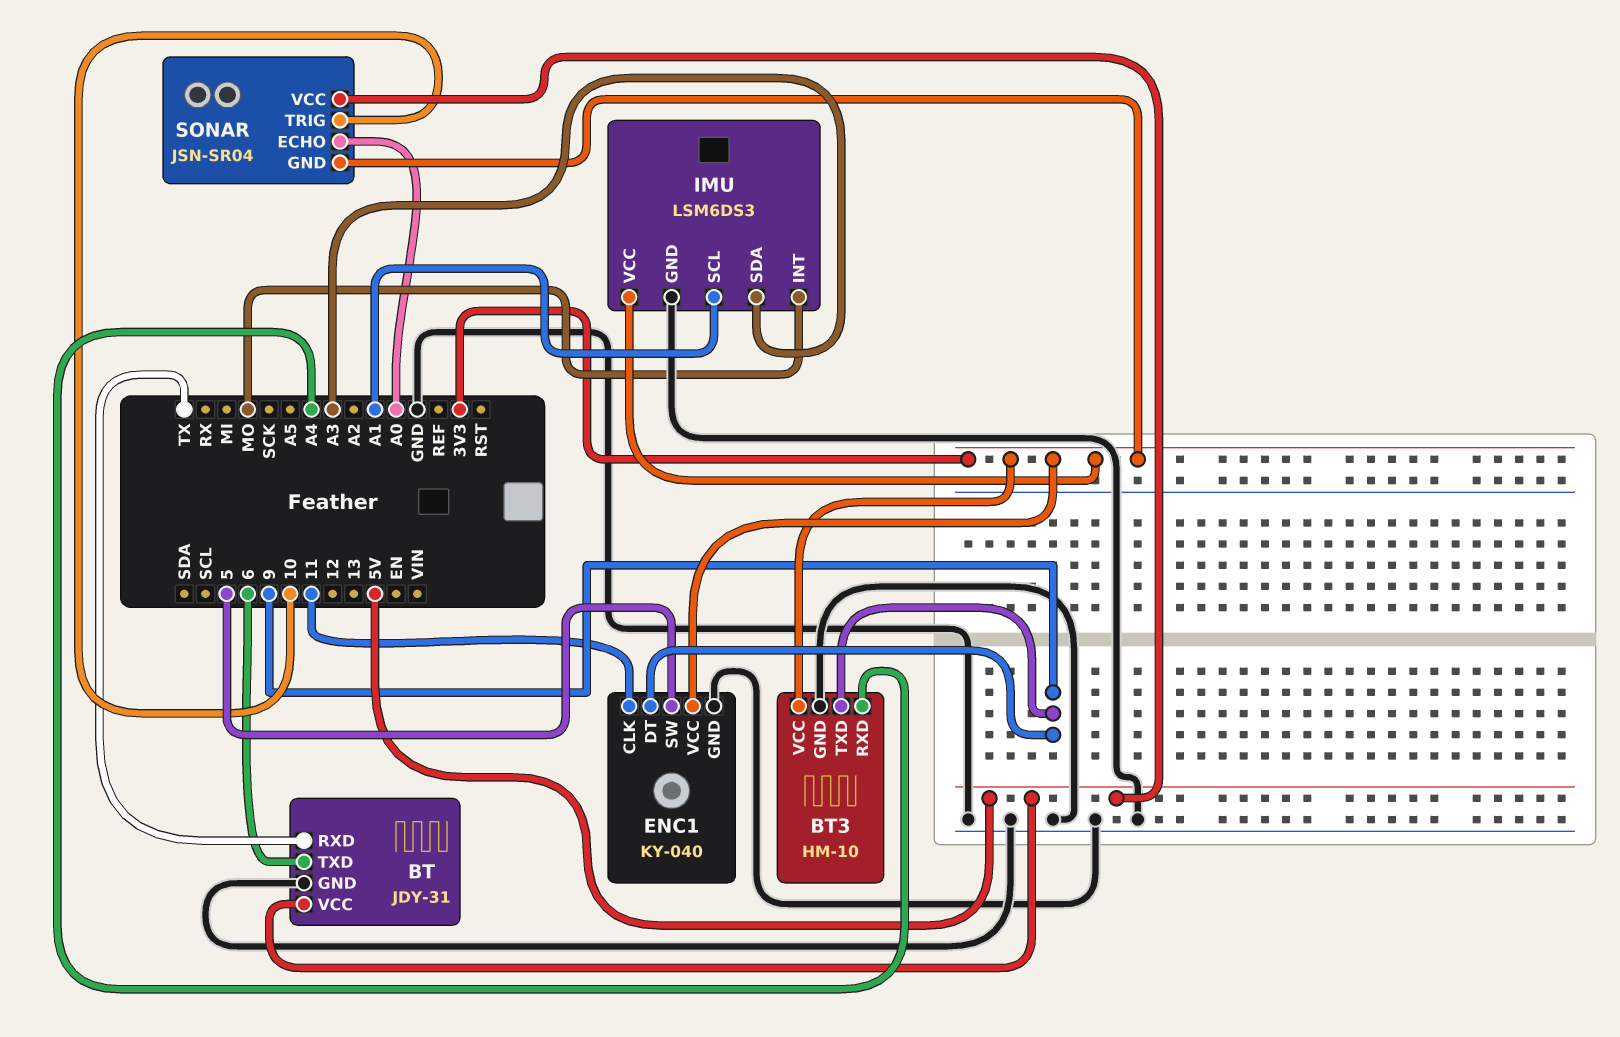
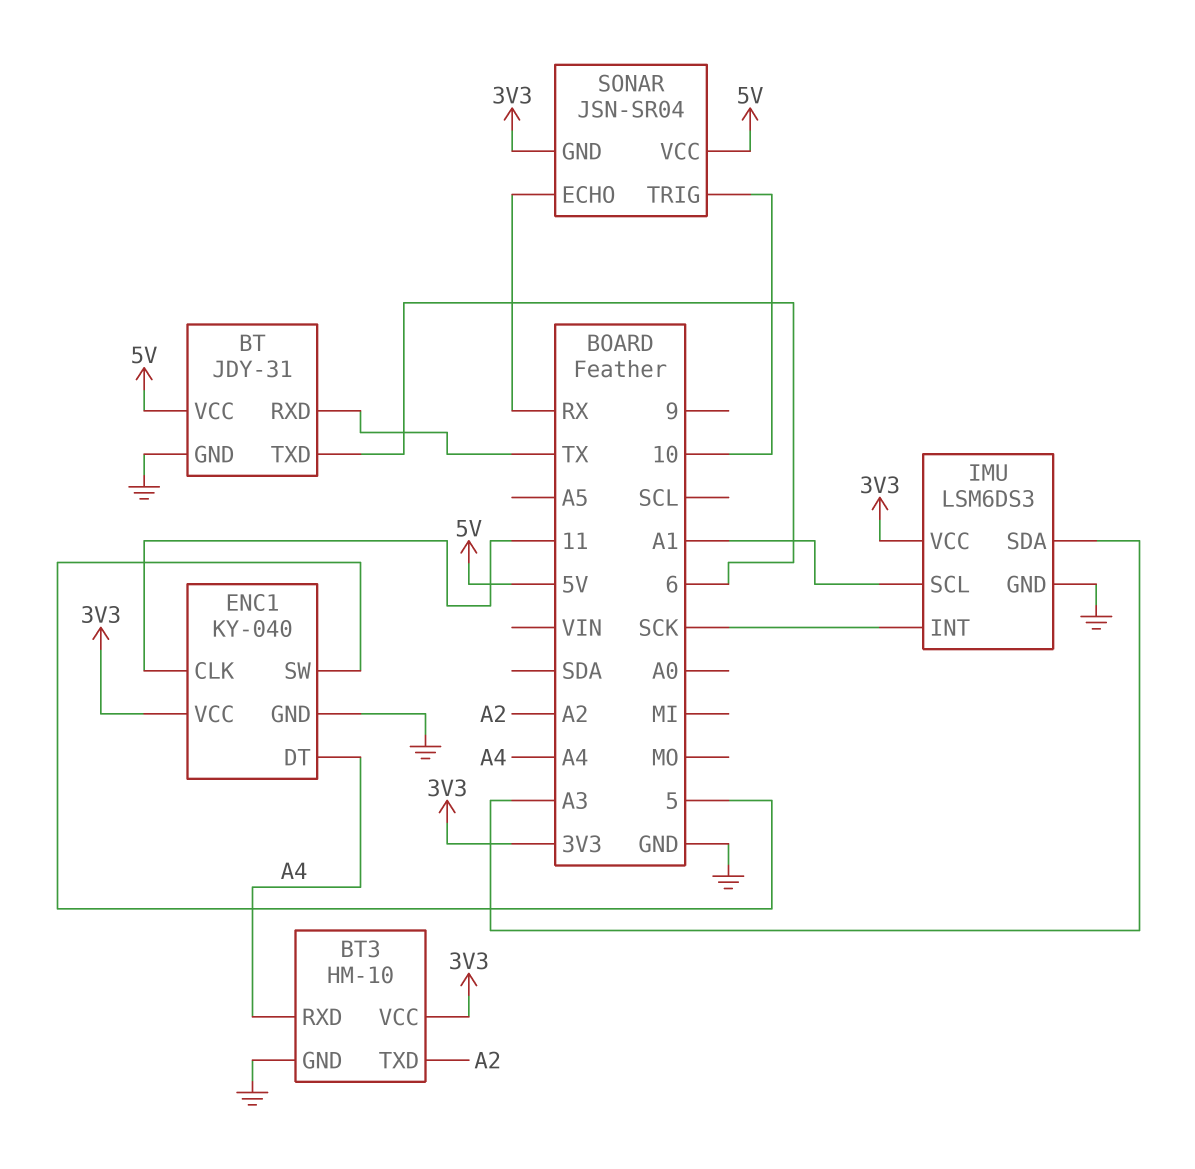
BT3 pin TXD: 9 -> A2
ENC1 pin DT: 9 -> A4
IMU pin INT: MO -> SCK
SONAR pin ECHO: A0 -> RX

